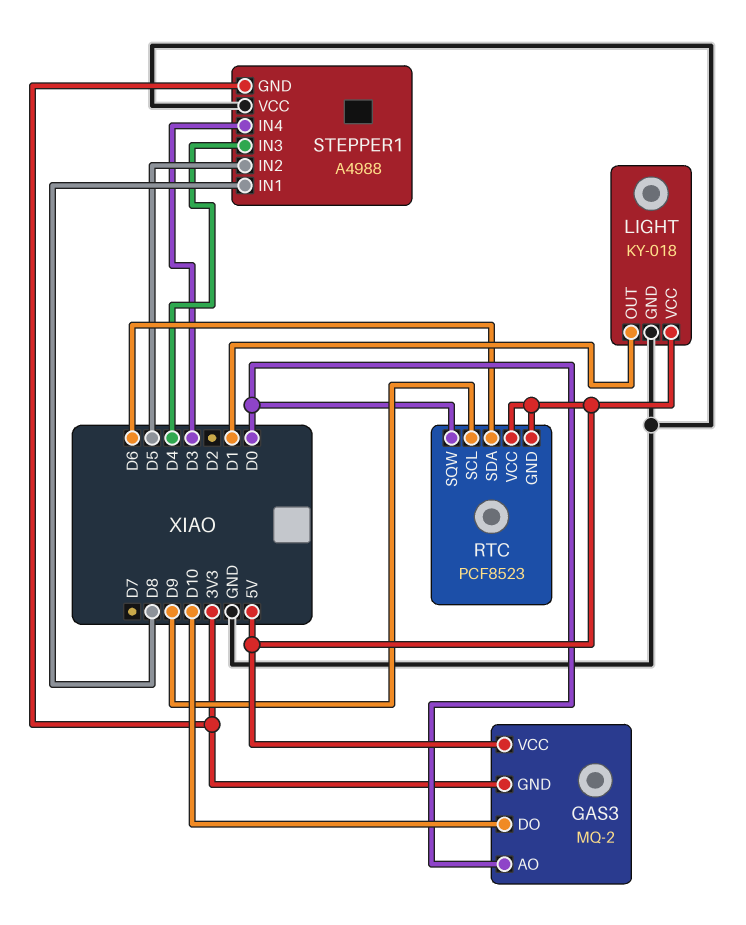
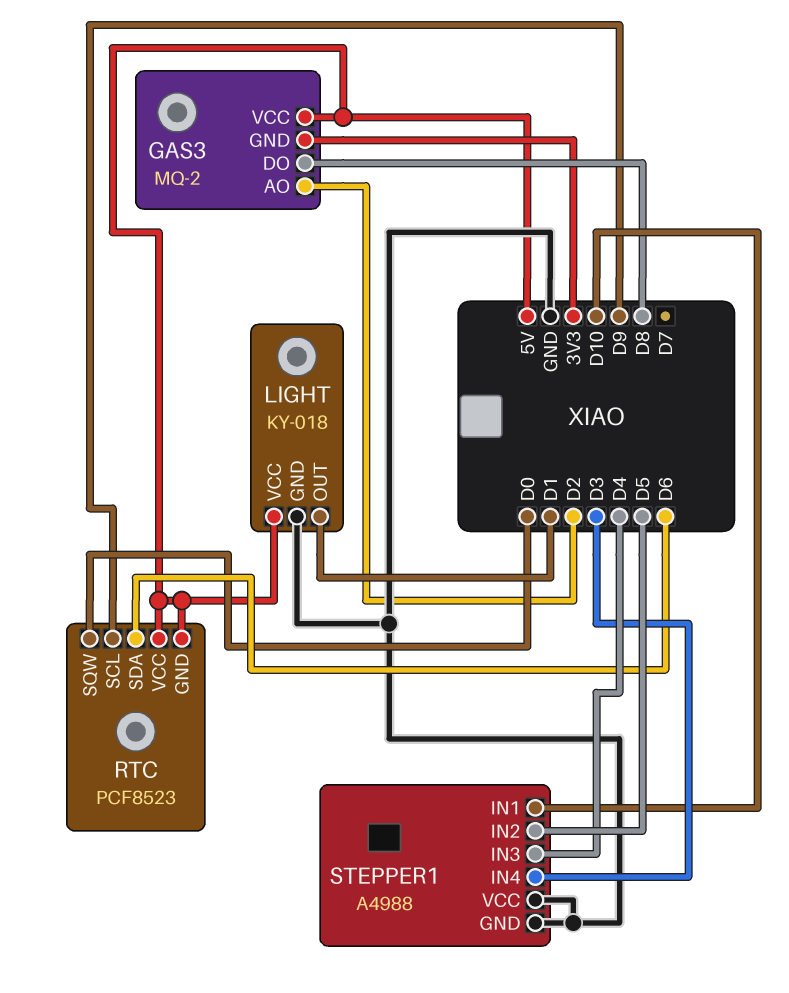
GAS3 pin AO: D0 -> D2
GAS3 pin DO: D10 -> D8
STEPPER1 pin GND: 3V3 -> GND
STEPPER1 pin IN1: D8 -> D10

